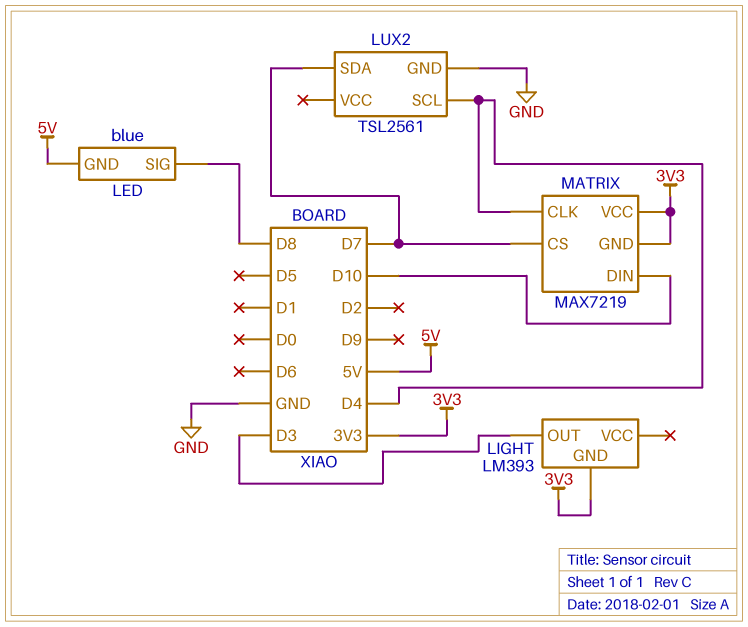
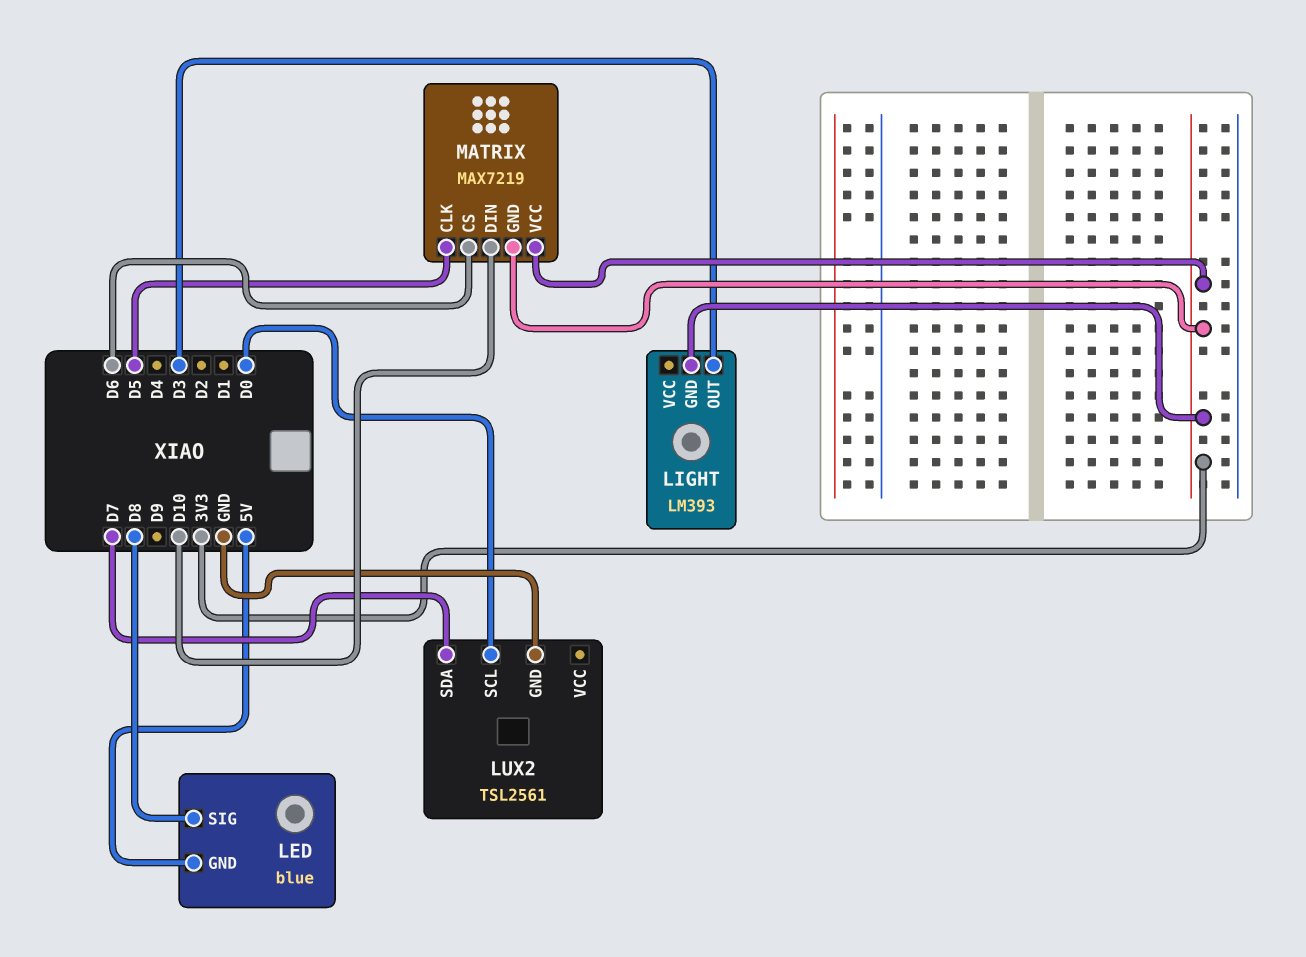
LUX2 pin SCL: D4 -> D0
MATRIX pin CLK: D4 -> D5
MATRIX pin CS: D7 -> D6

